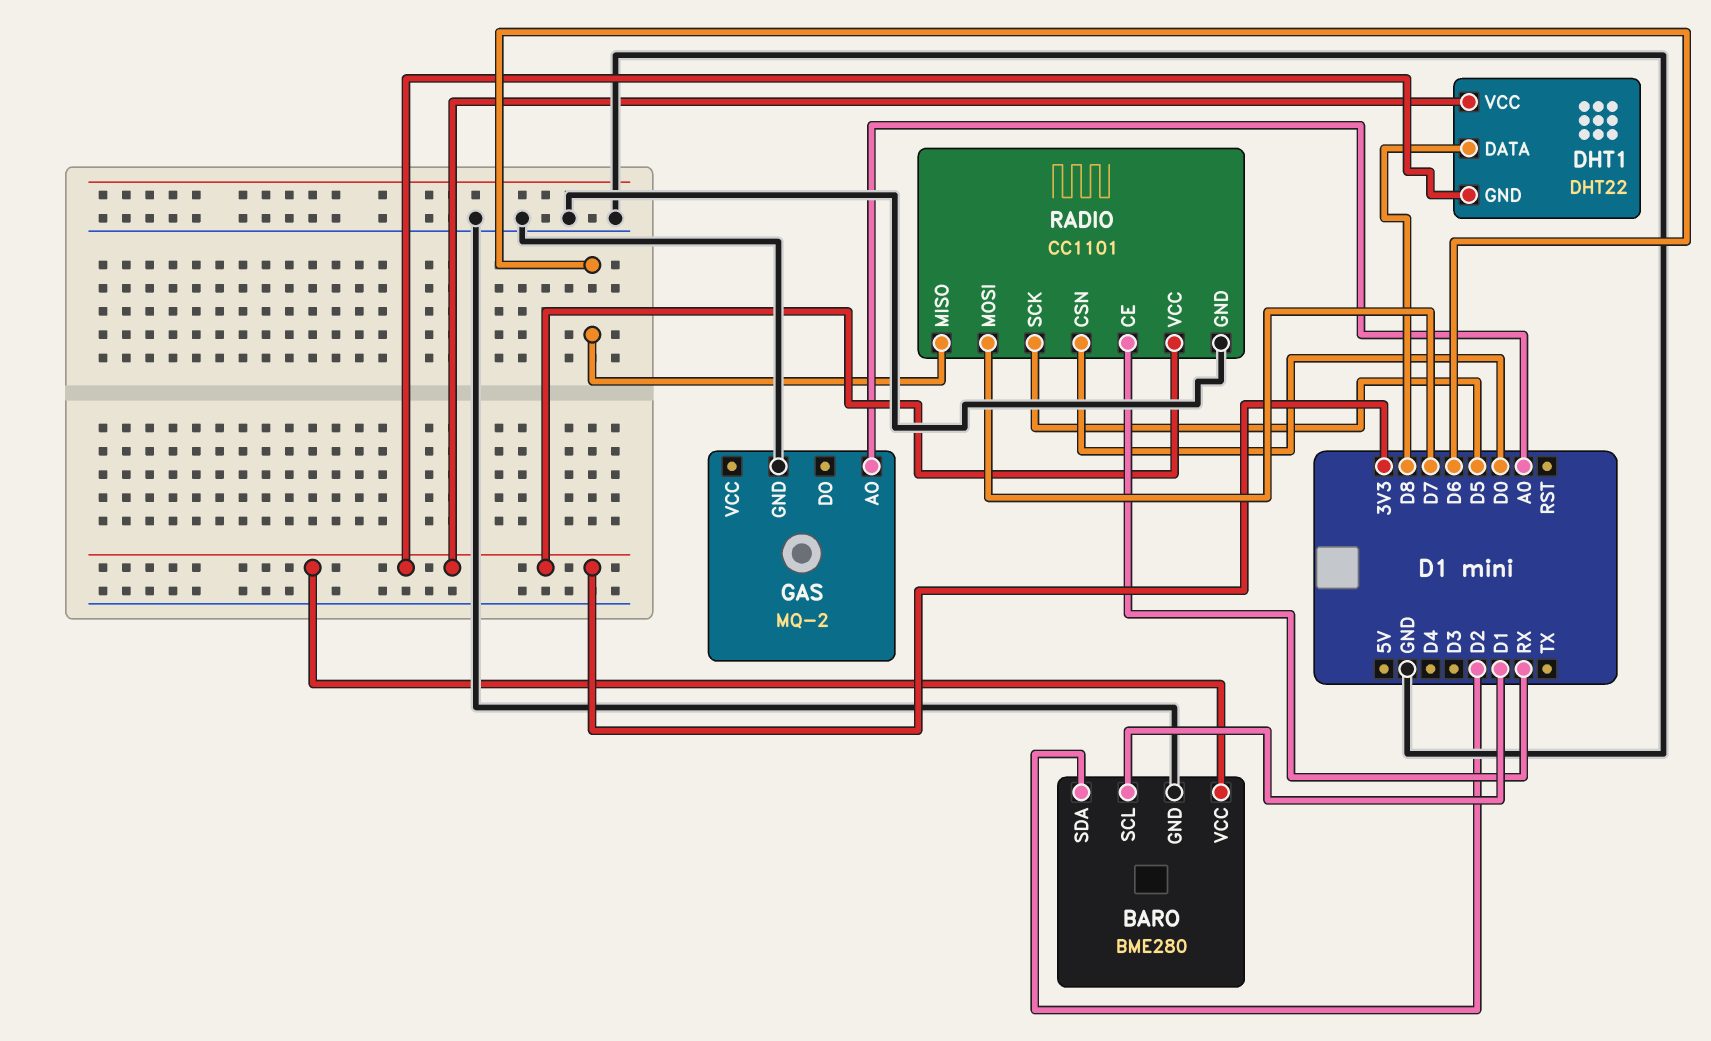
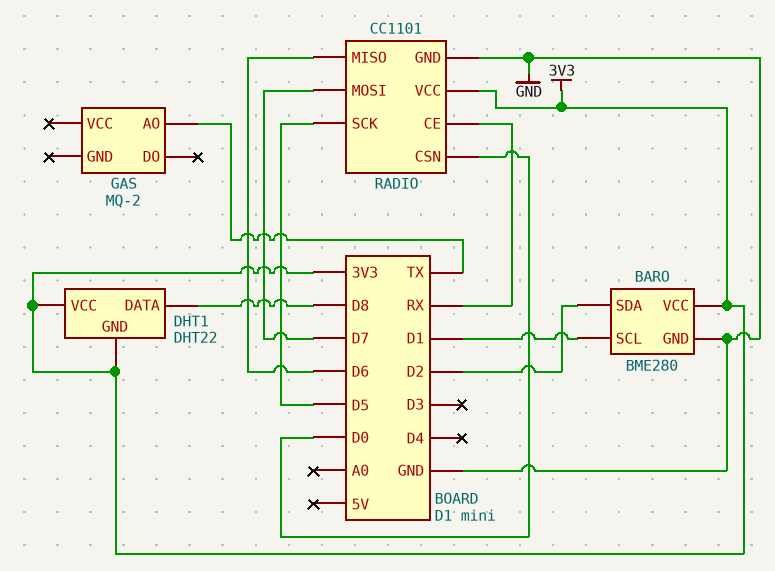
GAS pin AO: A0 -> TX
GAS pin GND: GND -> none

